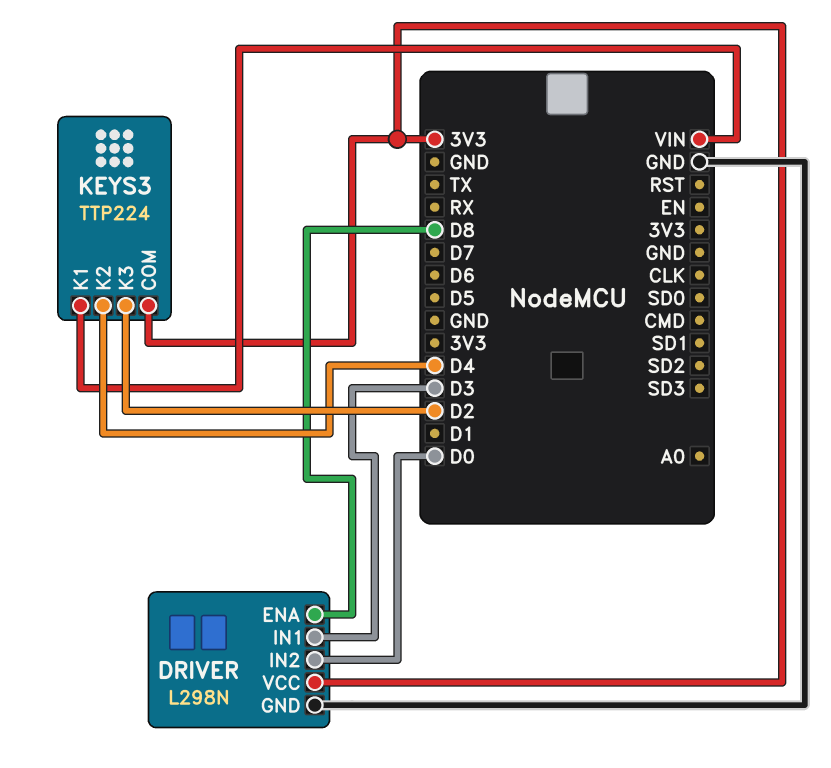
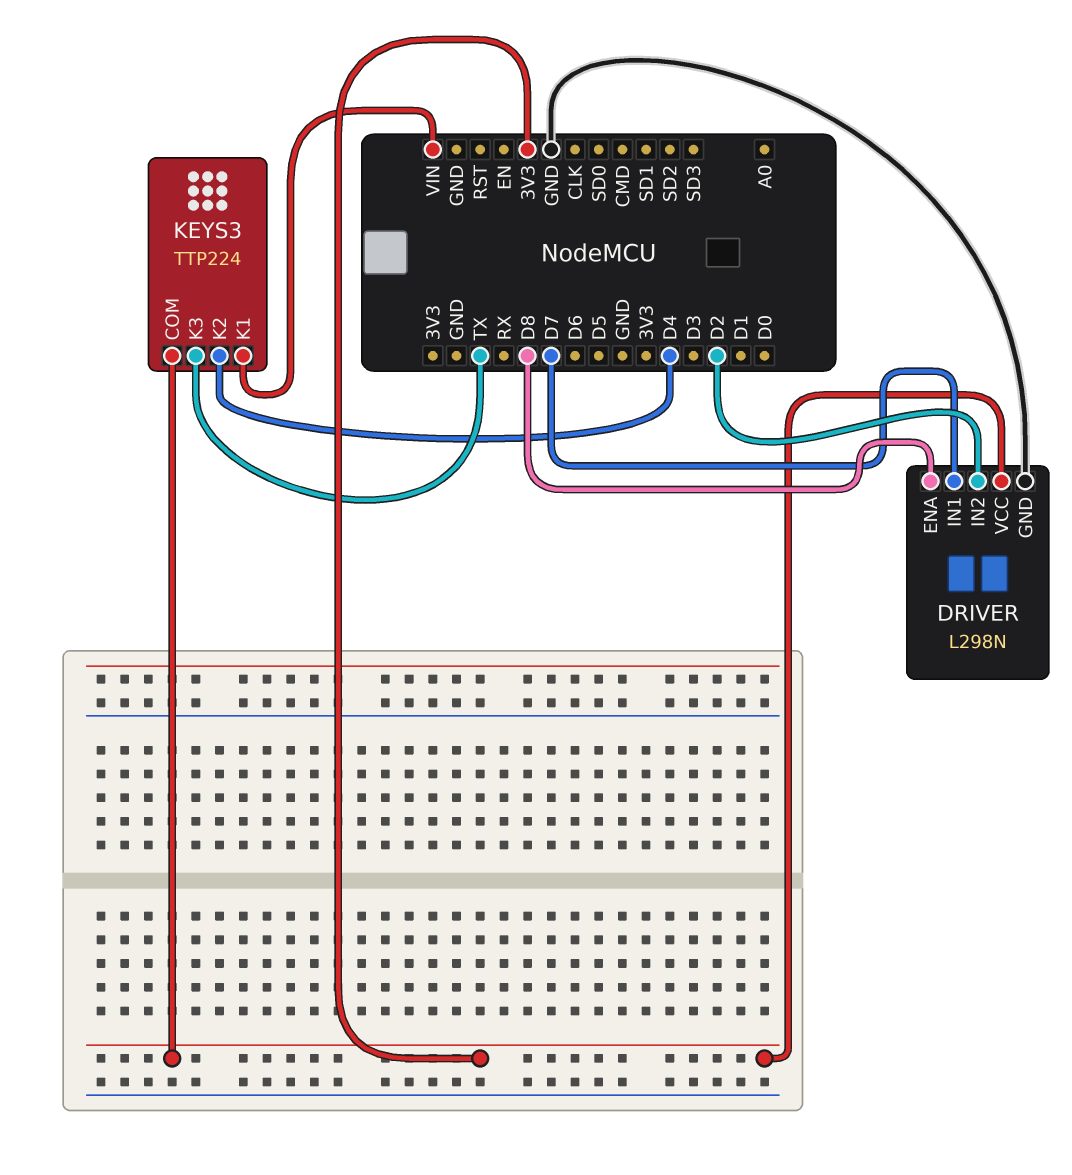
DRIVER pin IN1: D3 -> D7
DRIVER pin IN2: D0 -> D2
KEYS3 pin K3: D2 -> TX

